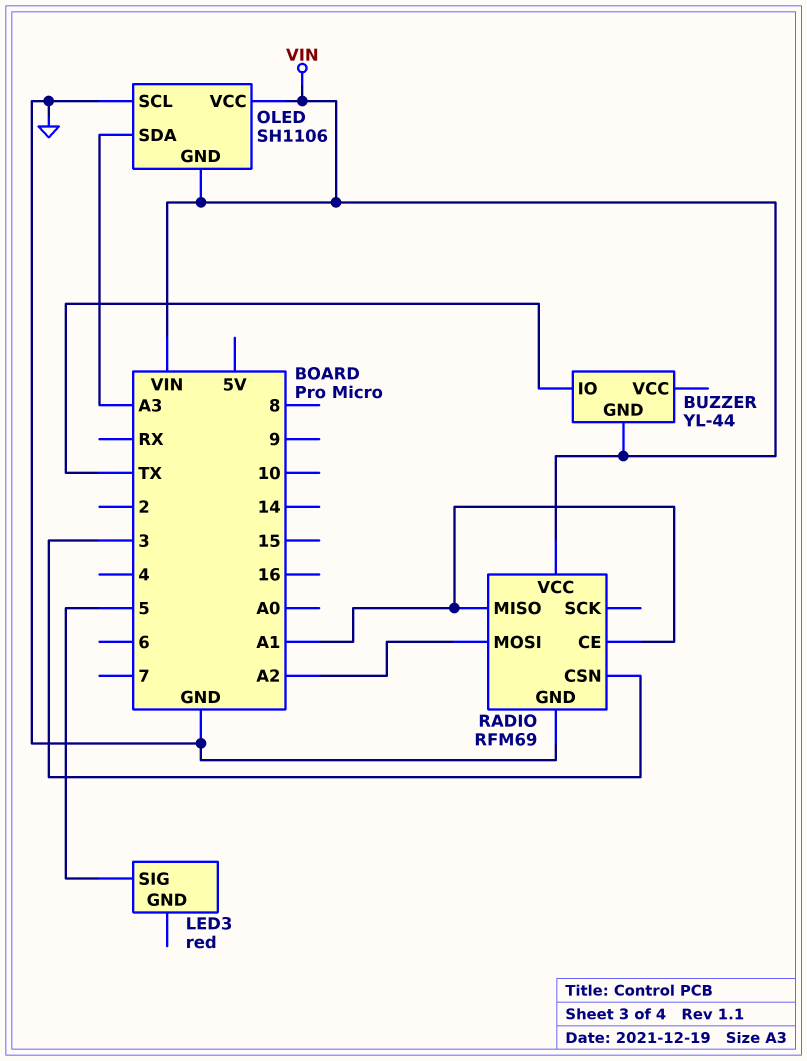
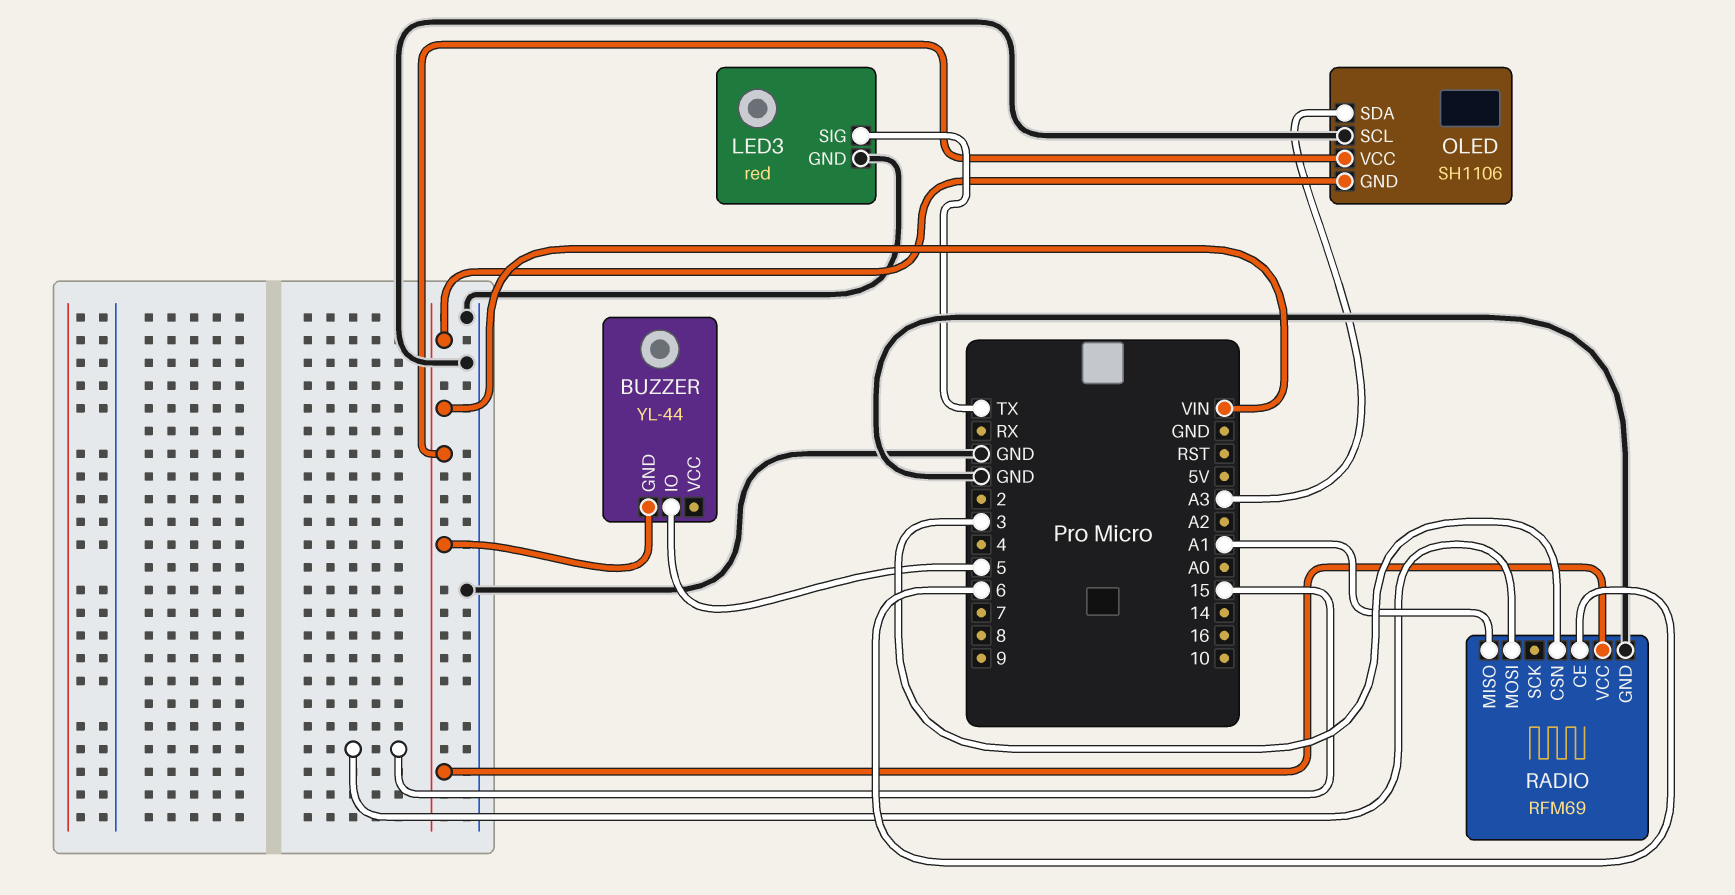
BUZZER pin IO: TX -> 5
LED3 pin GND: none -> GND
LED3 pin SIG: 5 -> TX
RADIO pin CE: A1 -> 6
RADIO pin MOSI: A2 -> 15

